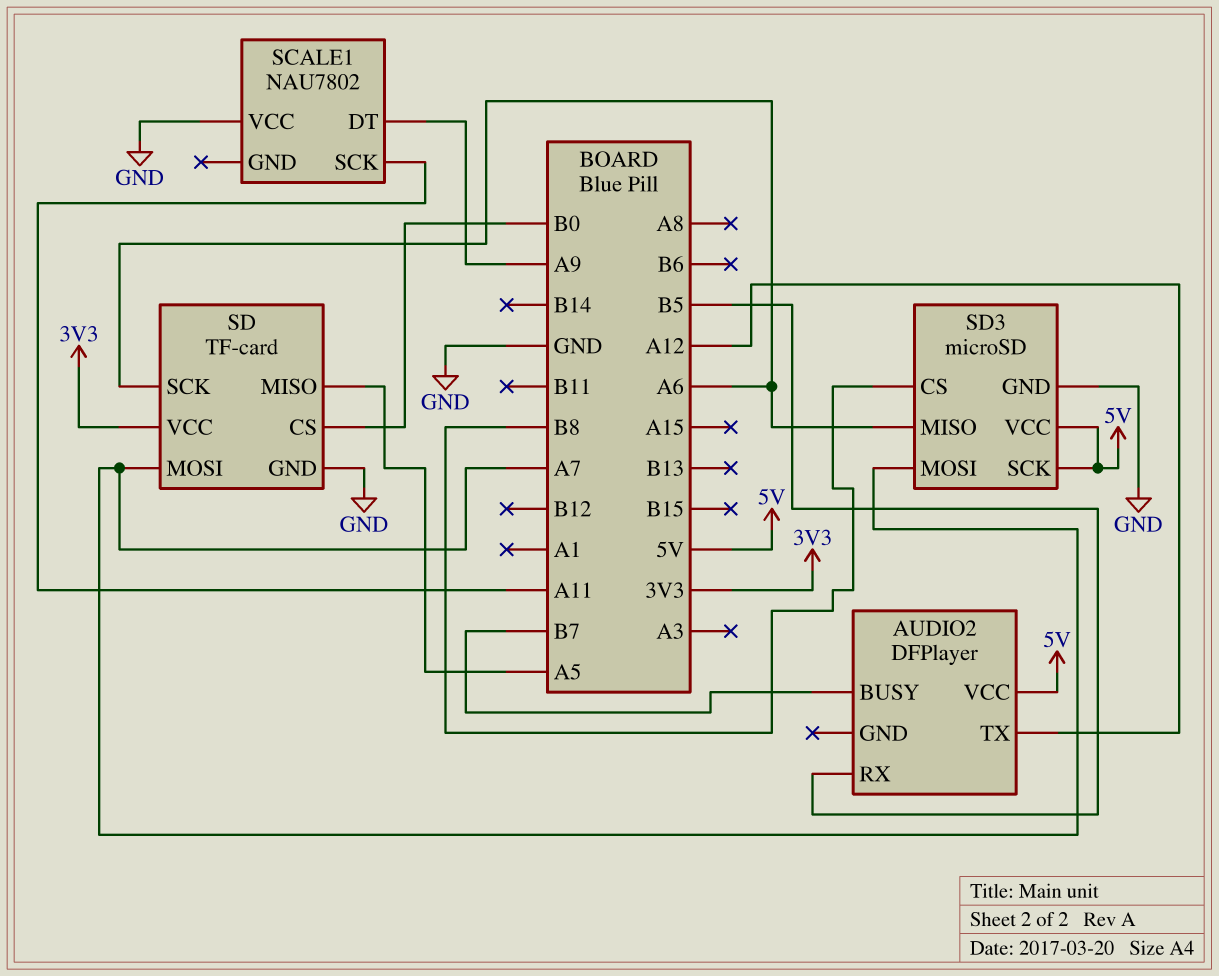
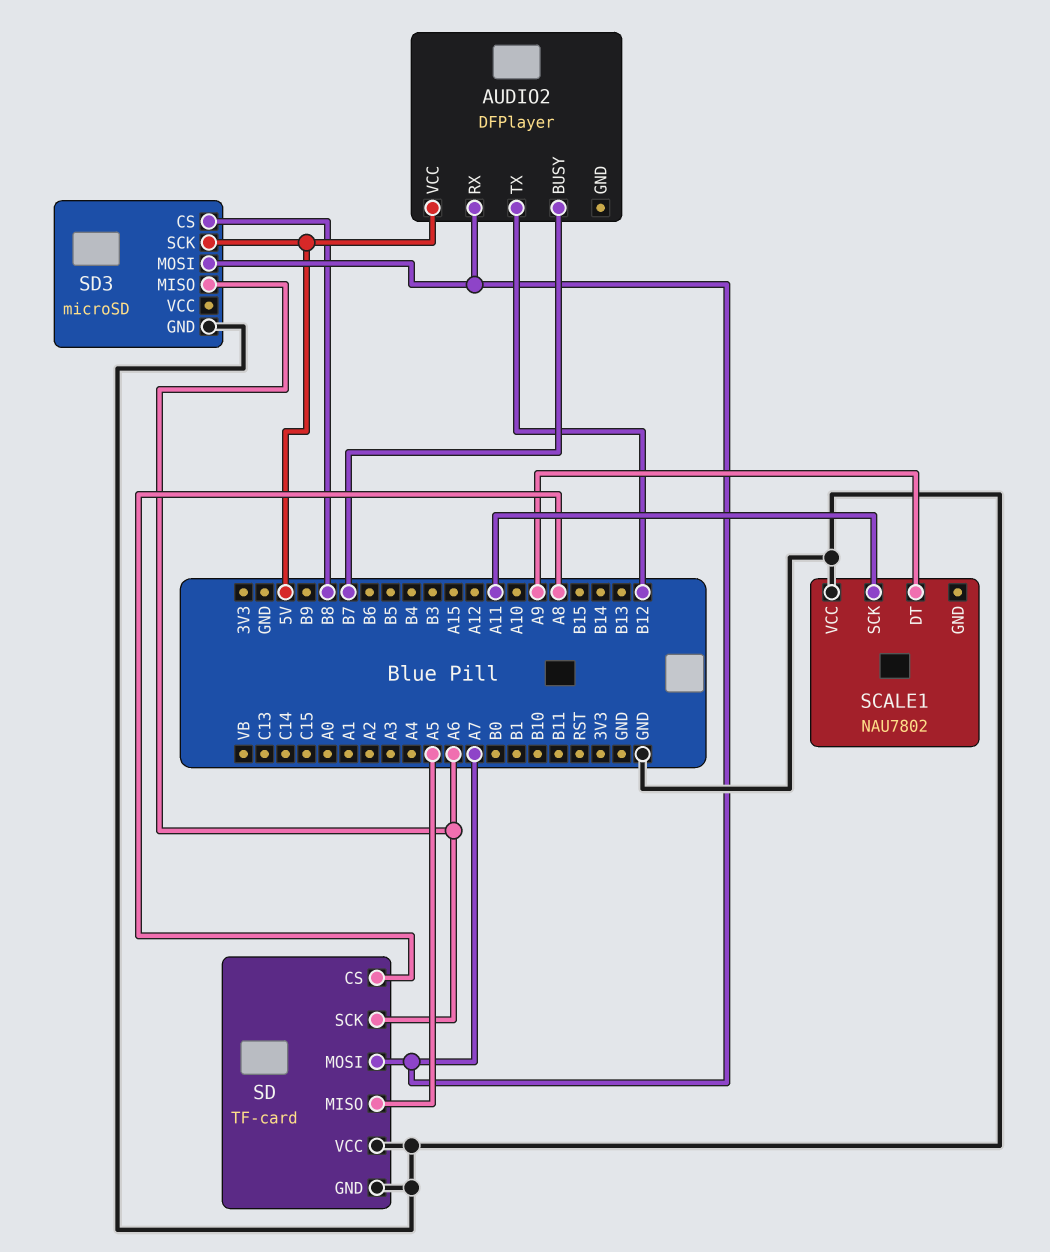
AUDIO2 pin RX: B5 -> A7
AUDIO2 pin TX: A12 -> B12
SD pin CS: B0 -> A8
SD pin VCC: 3V3 -> GND
SD3 pin VCC: 5V -> none

